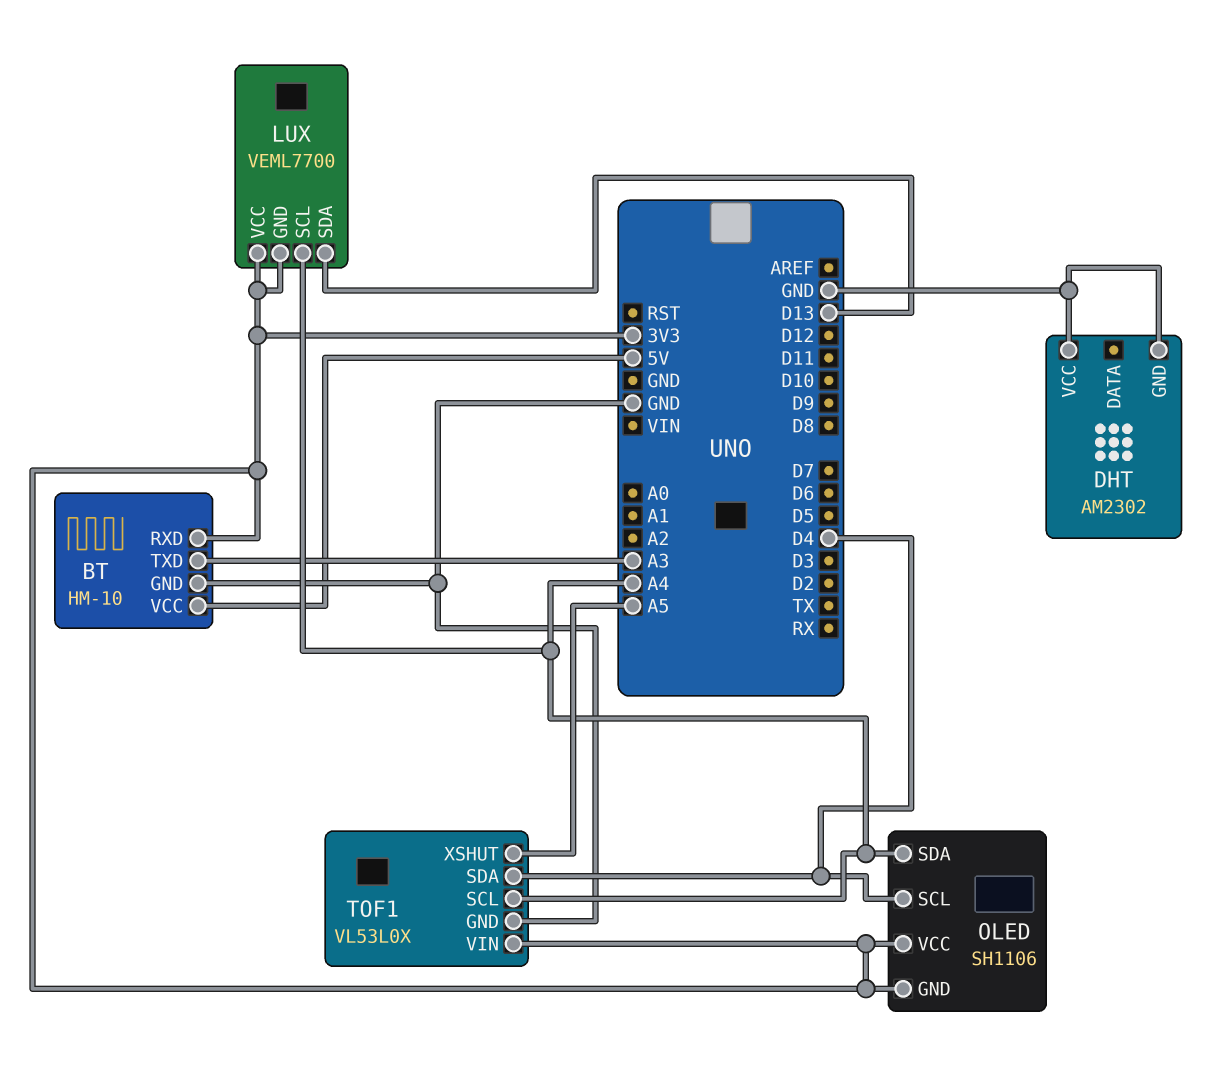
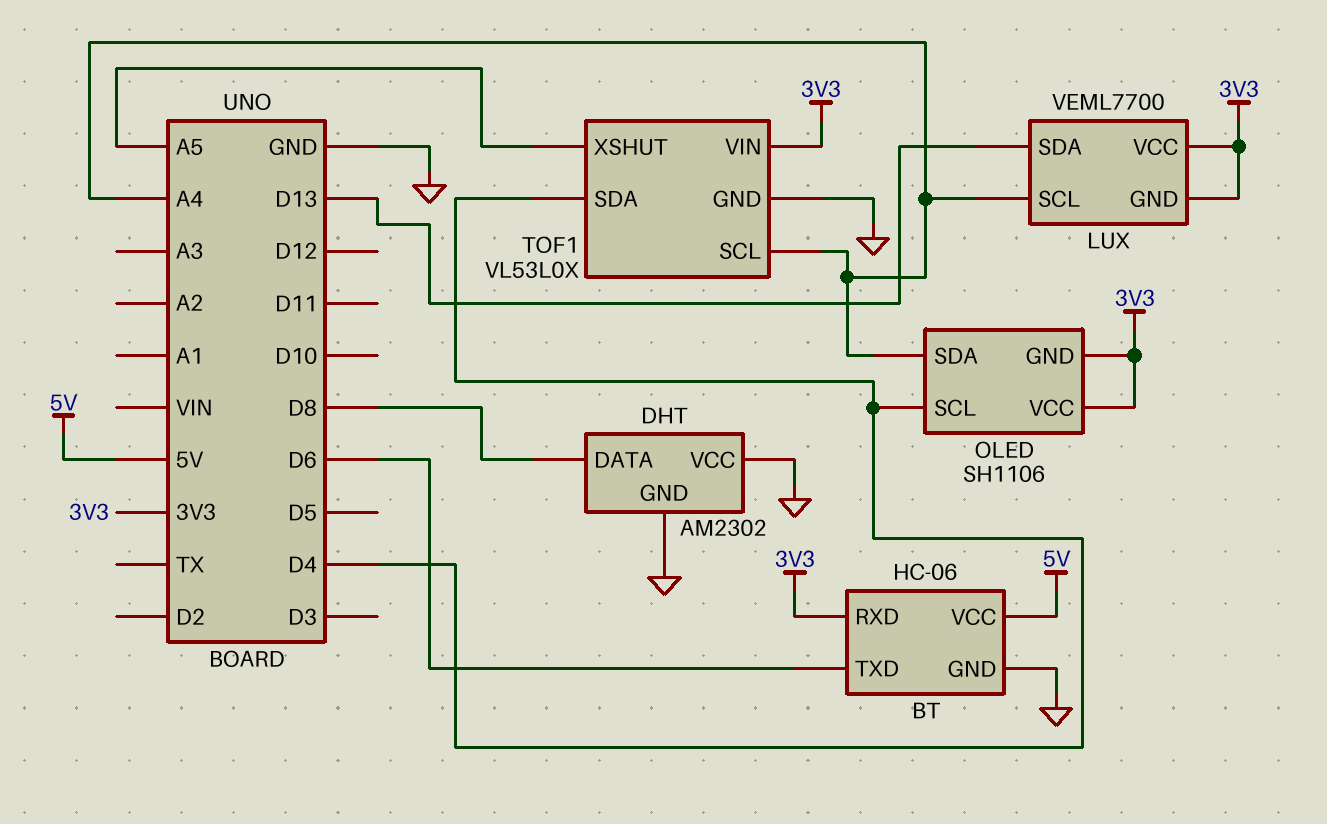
BT: HM-10 -> HC-06
BT pin TXD: A3 -> D6
DHT pin DATA: none -> D8

